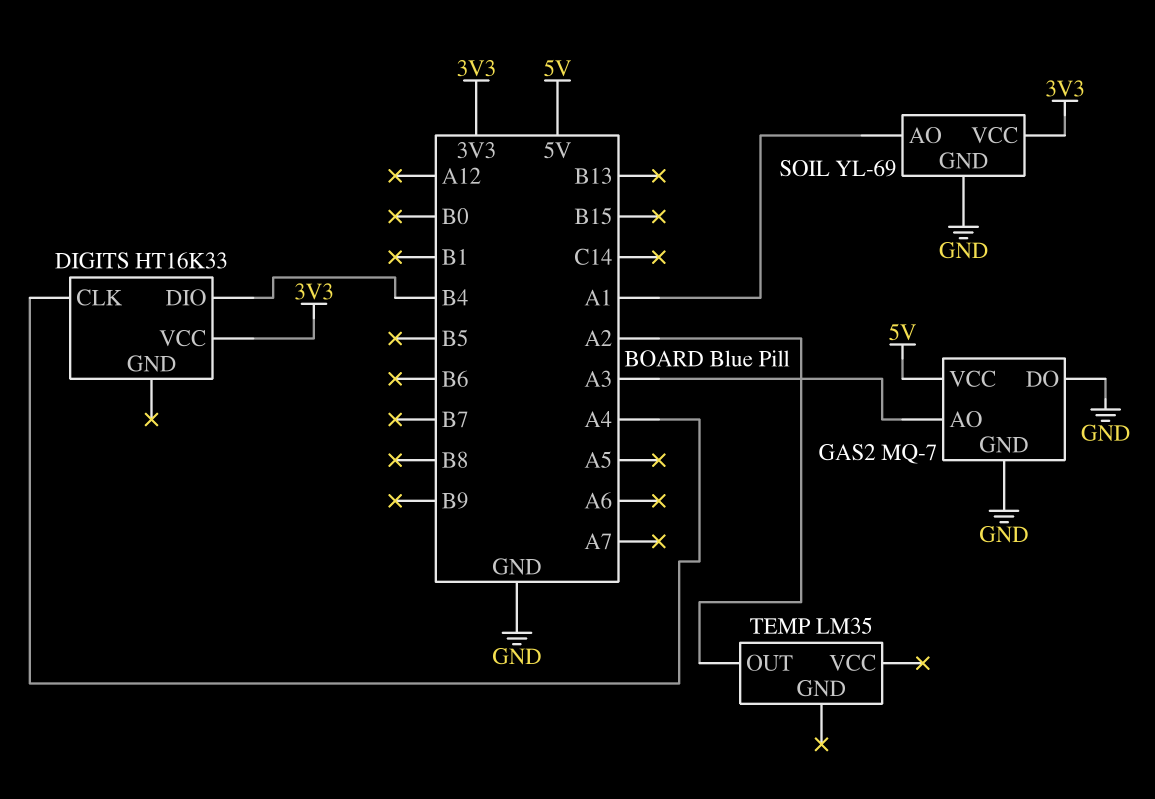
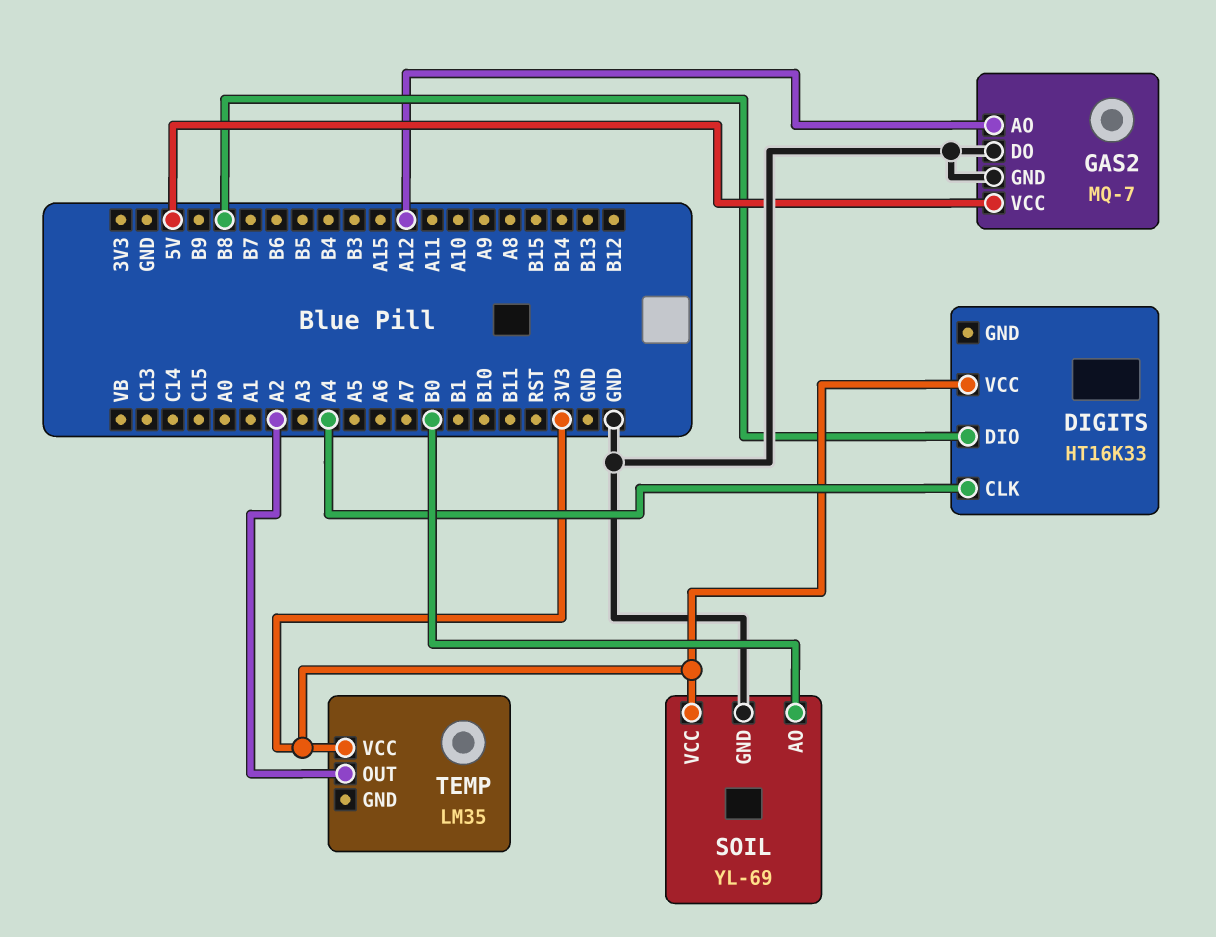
DIGITS pin DIO: B4 -> B8
GAS2 pin AO: A3 -> A12
SOIL pin AO: A1 -> B0
TEMP pin VCC: none -> 3V3

